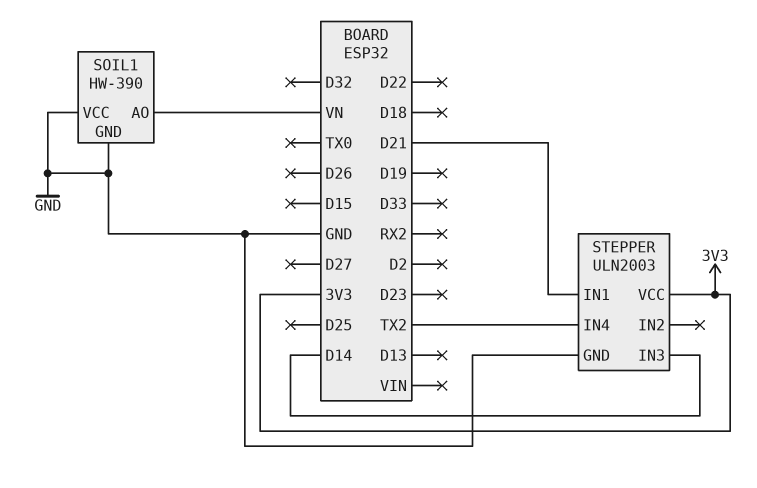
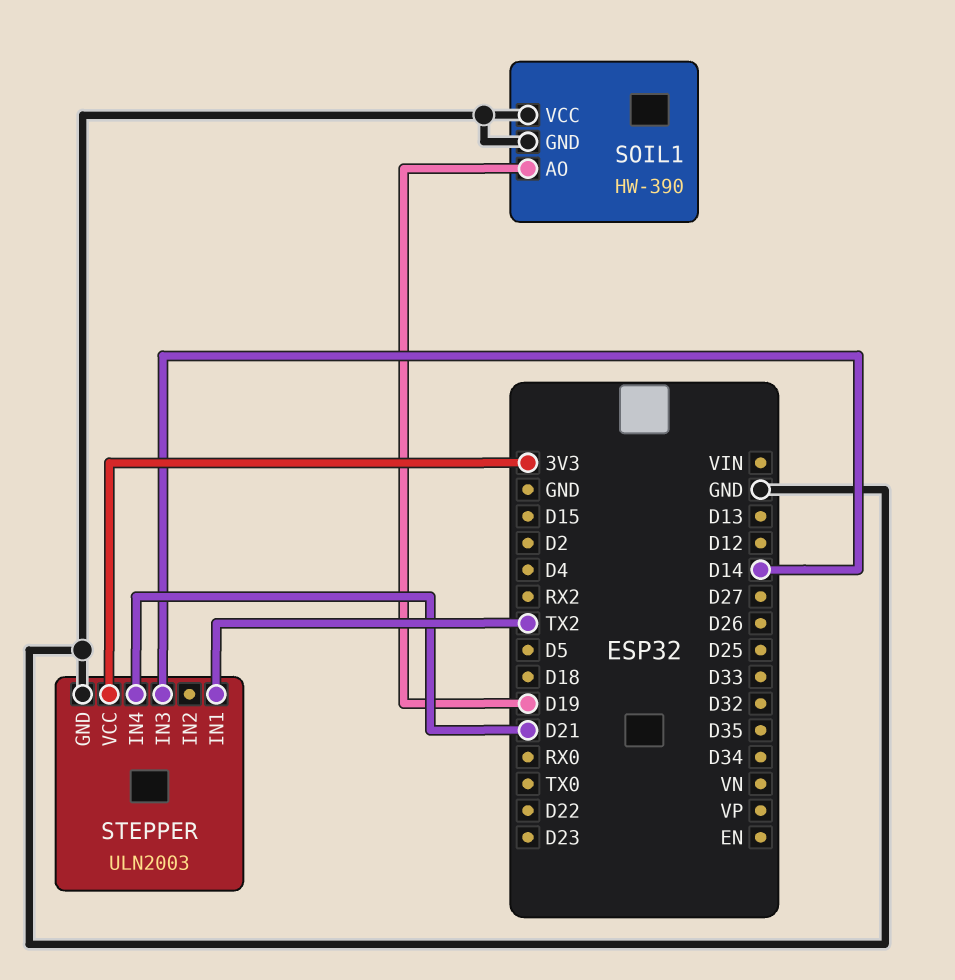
SOIL1 pin AO: VN -> D19
STEPPER pin IN1: D21 -> TX2
STEPPER pin IN4: TX2 -> D21

